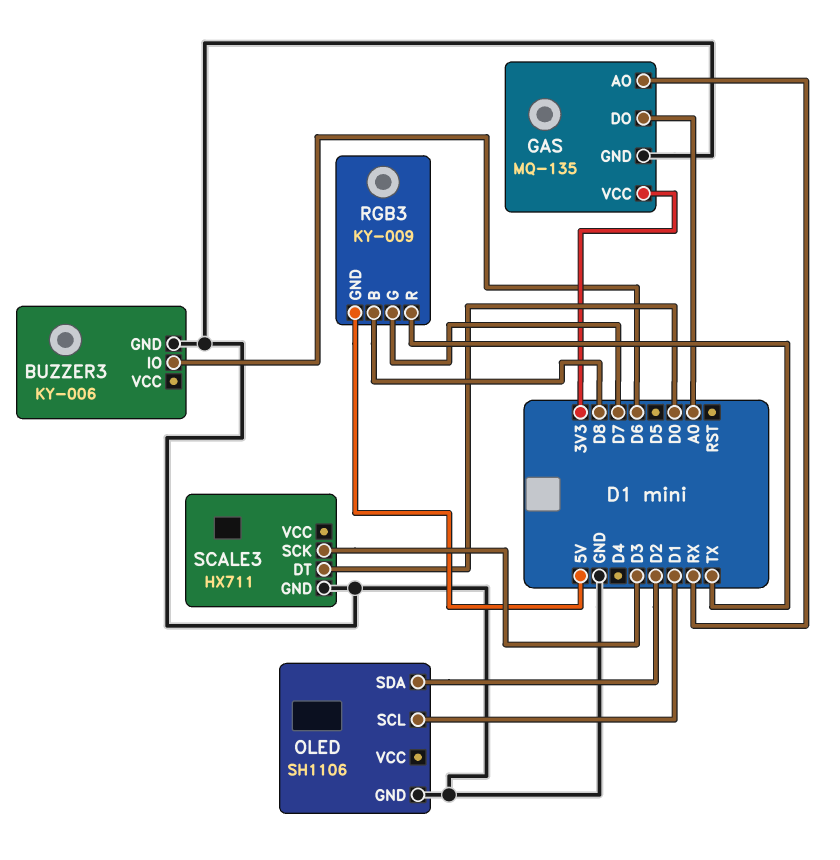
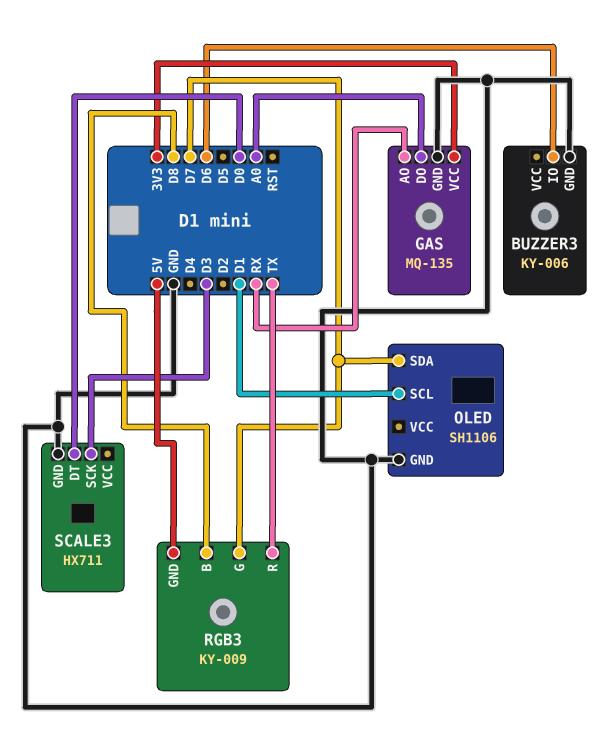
OLED pin SDA: D2 -> D7

